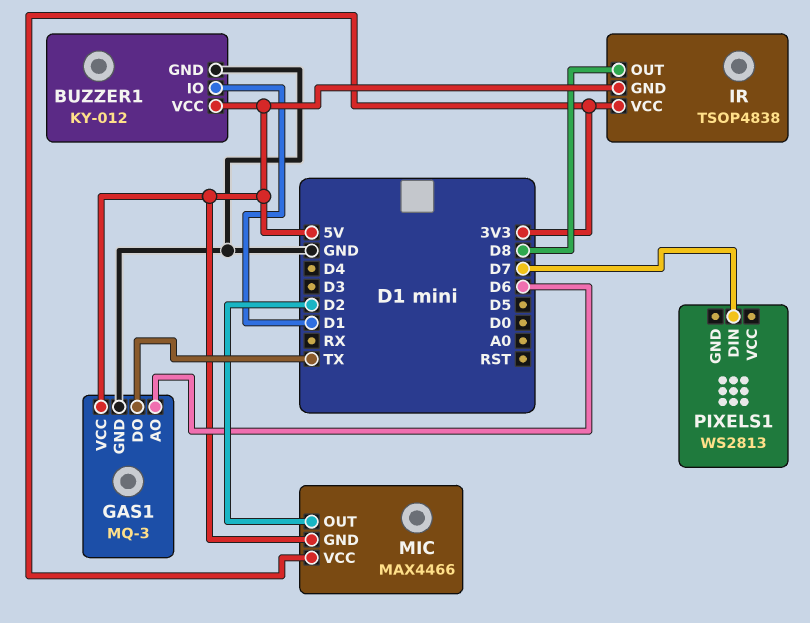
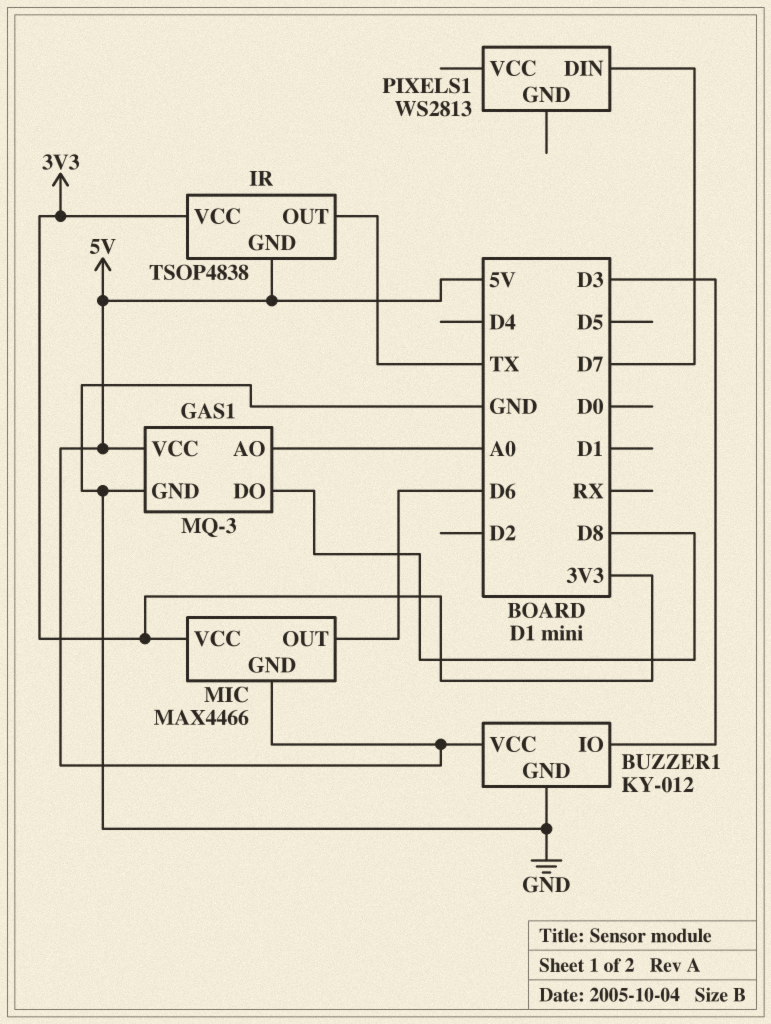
BUZZER1 pin IO: D1 -> D3
GAS1 pin AO: D6 -> A0
GAS1 pin DO: TX -> D8
IR pin OUT: D8 -> TX
MIC pin OUT: D2 -> D6

